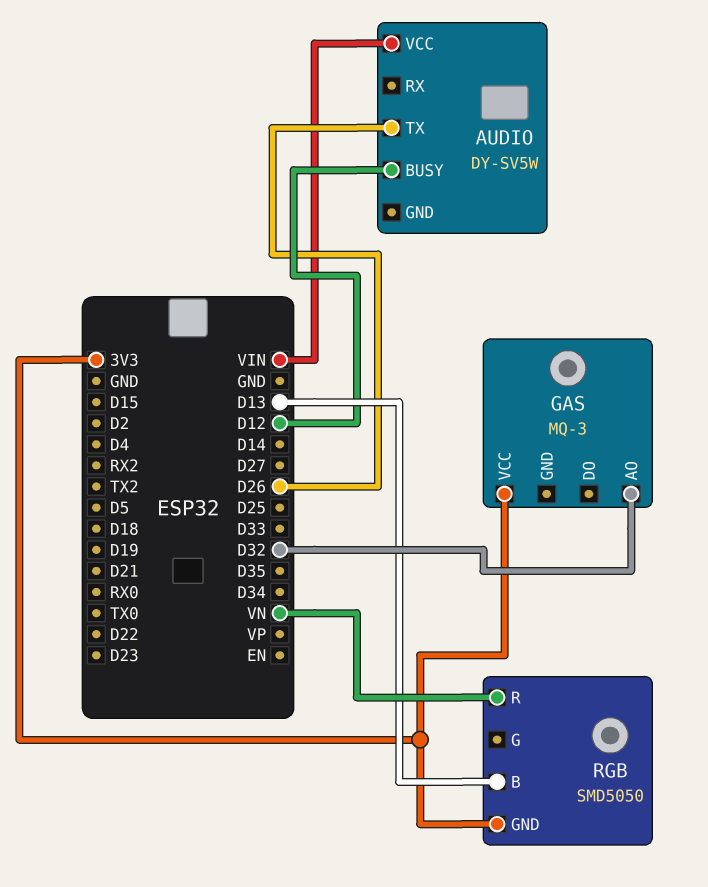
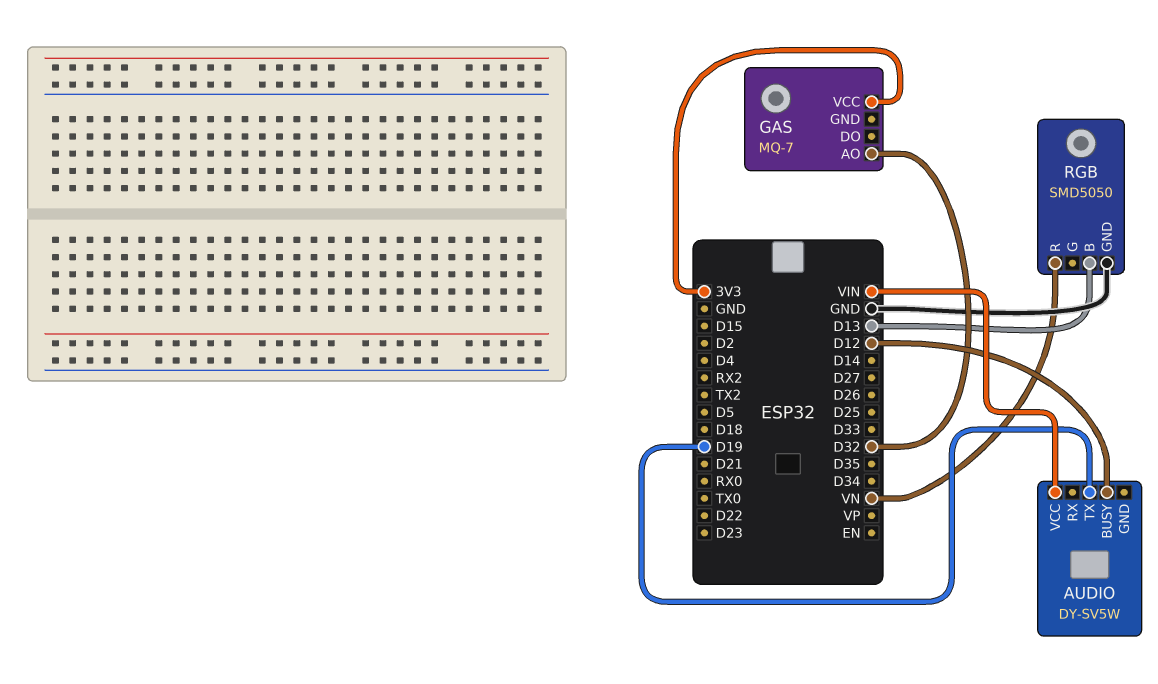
AUDIO pin TX: D26 -> D19
GAS: MQ-3 -> MQ-7
RGB pin GND: 3V3 -> GND

